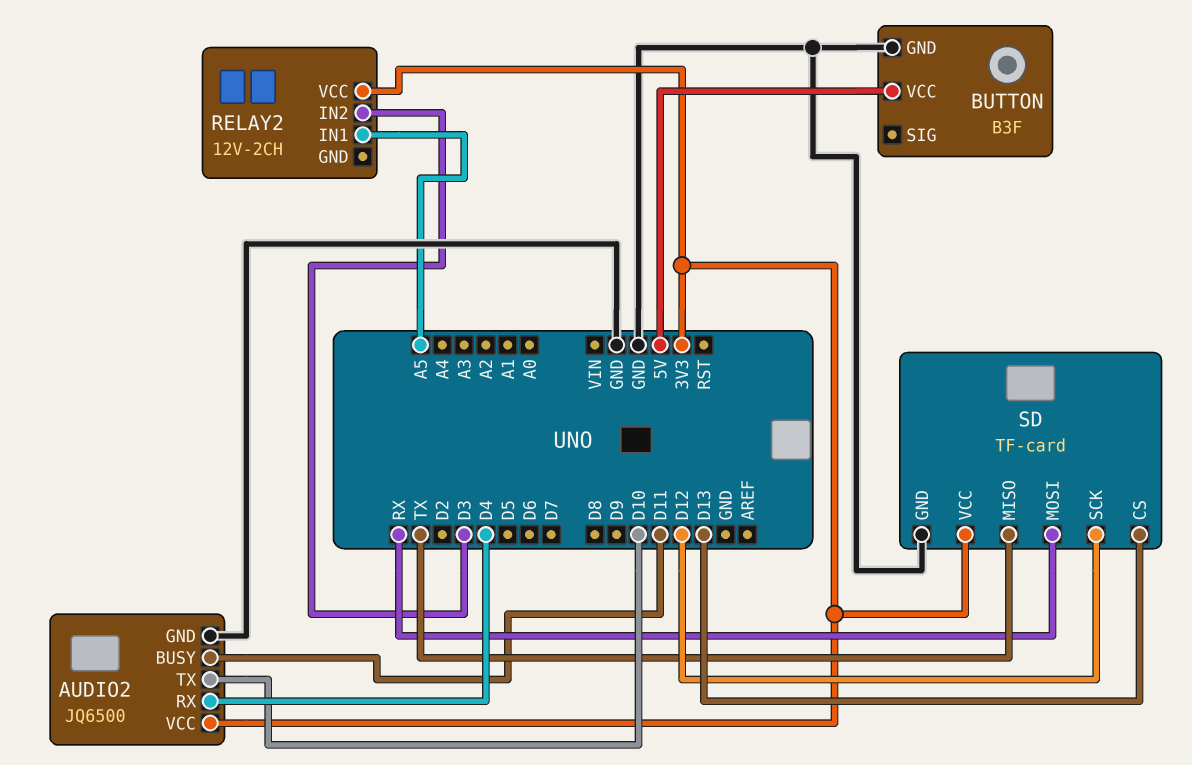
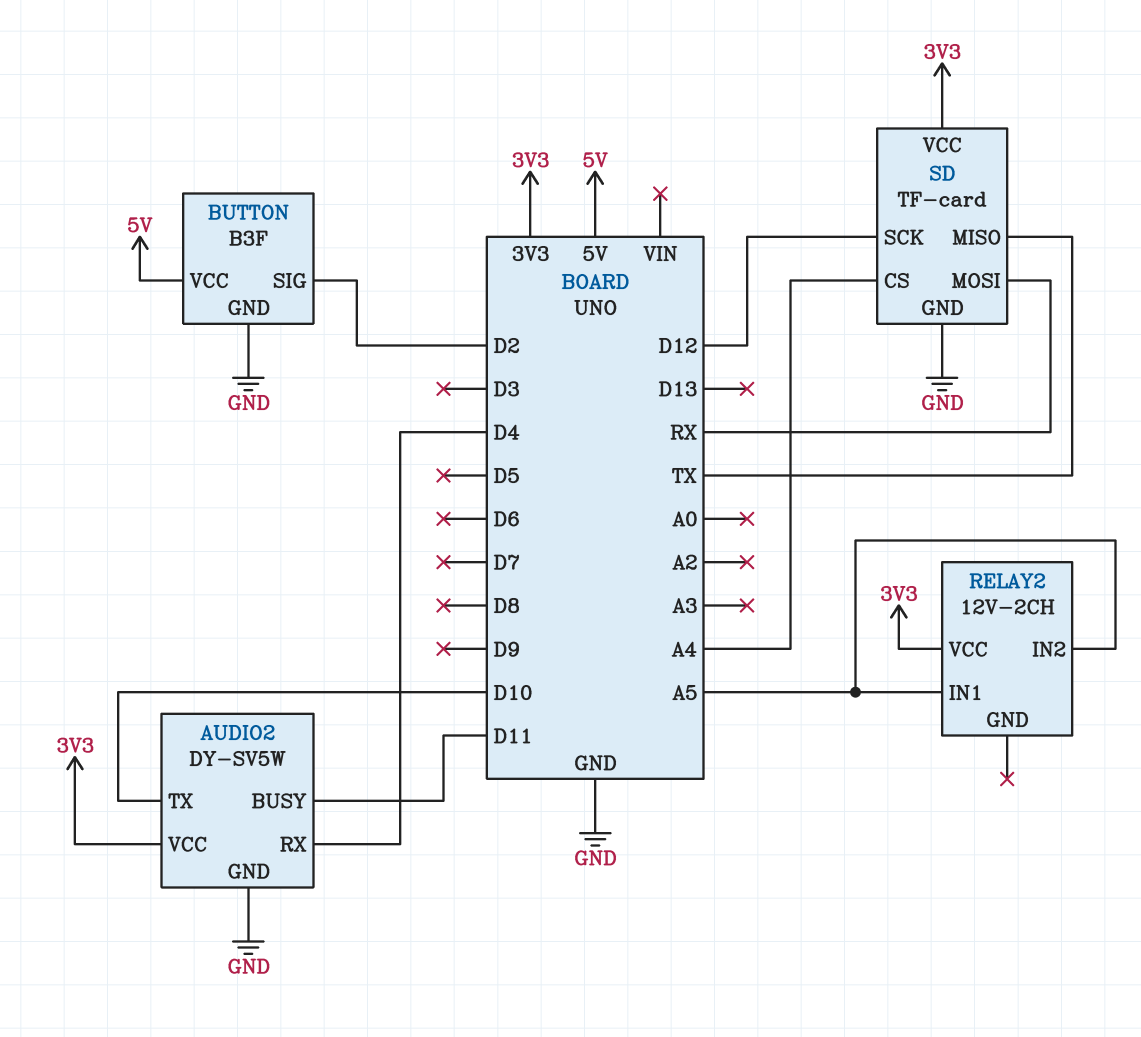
AUDIO2: JQ6500 -> DY-SV5W
BUTTON pin SIG: none -> D2
RELAY2 pin IN2: D3 -> A5
SD pin CS: D13 -> A4

